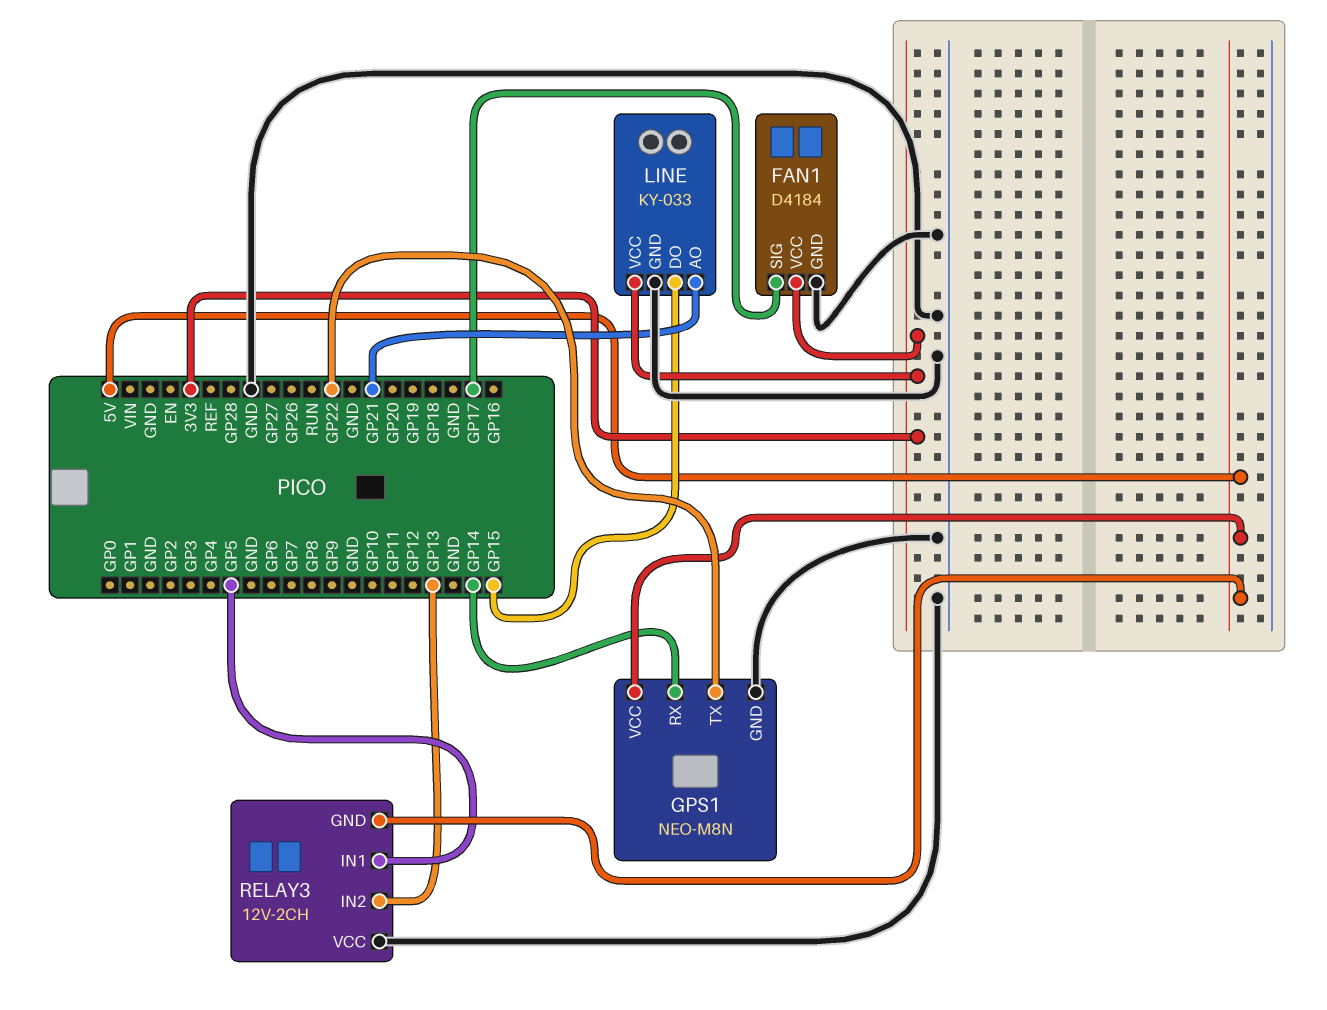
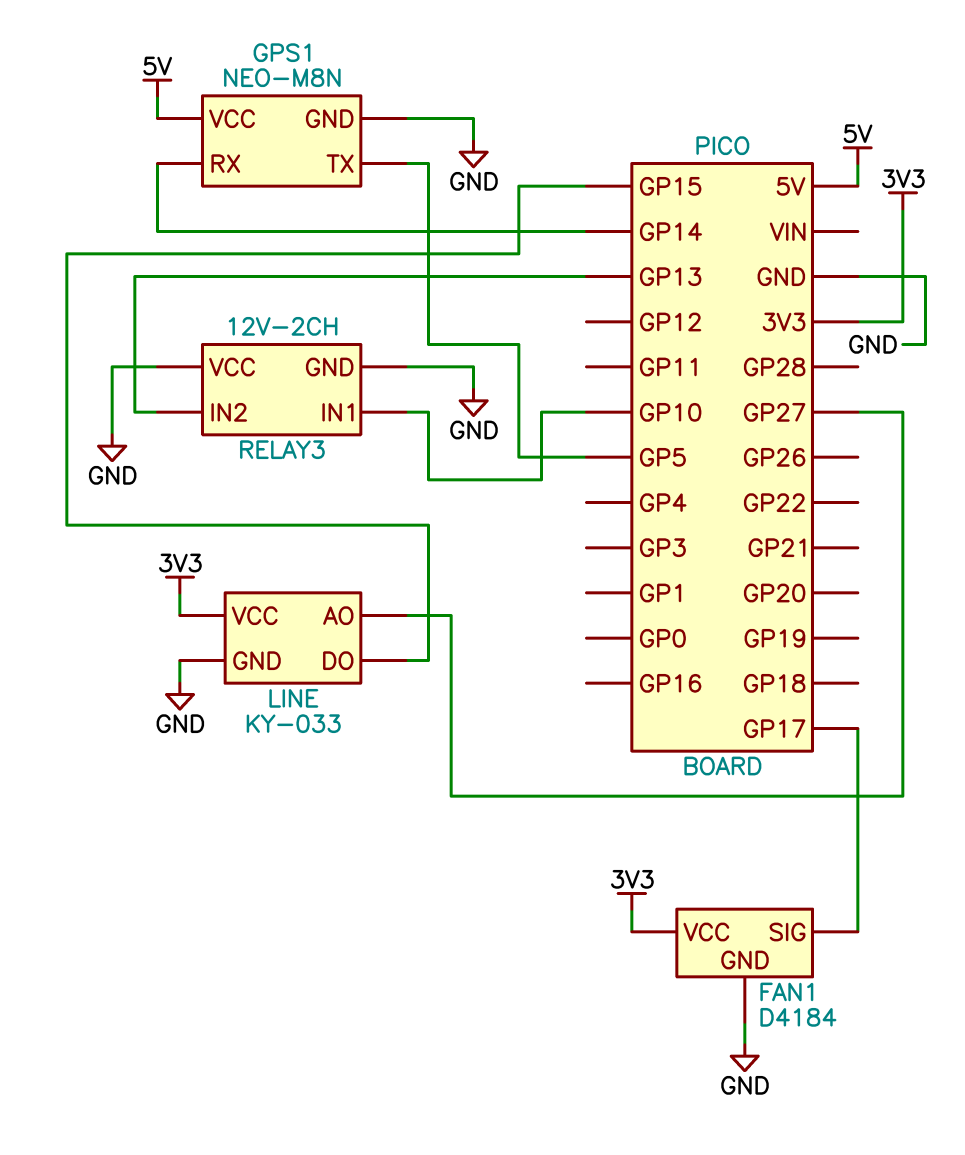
GPS1 pin TX: GP22 -> GP5
LINE pin AO: GP21 -> GP27
RELAY3 pin GND: 5V -> GND
RELAY3 pin IN1: GP5 -> GP10

